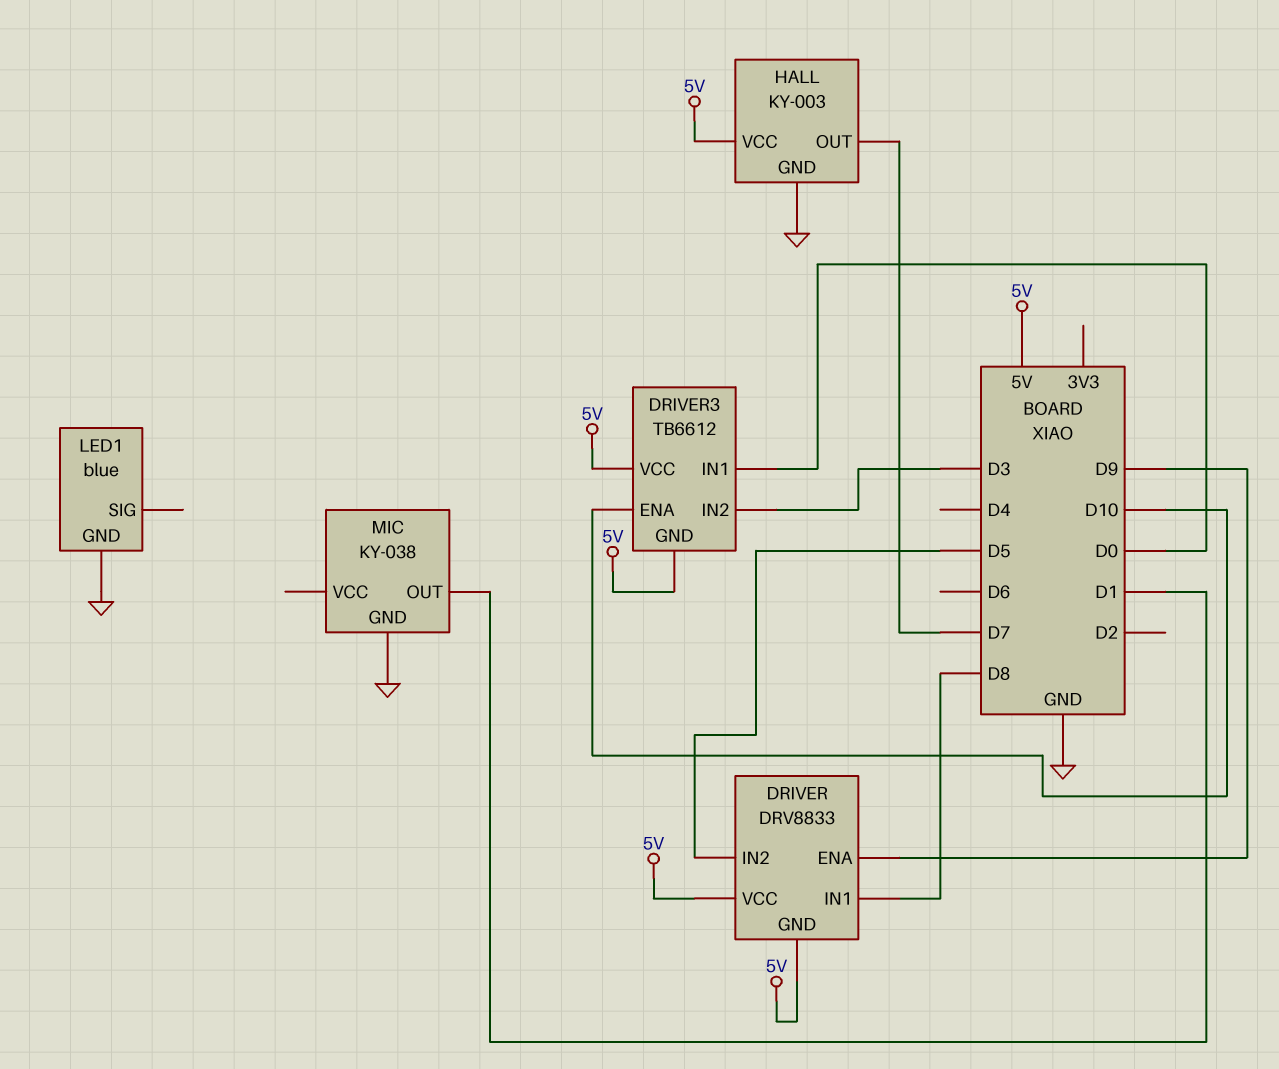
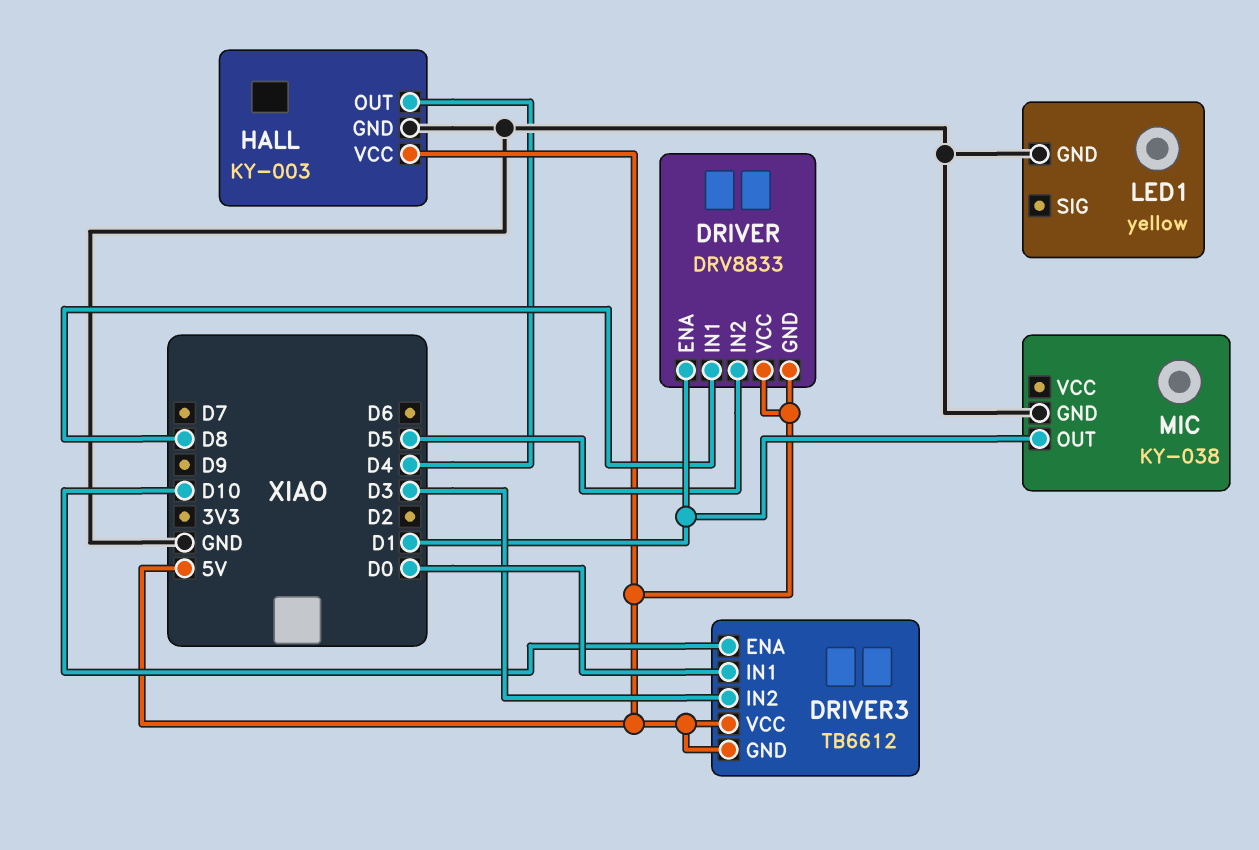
DRIVER pin ENA: D9 -> D1
HALL pin OUT: D7 -> D4
LED1: blue -> yellow

